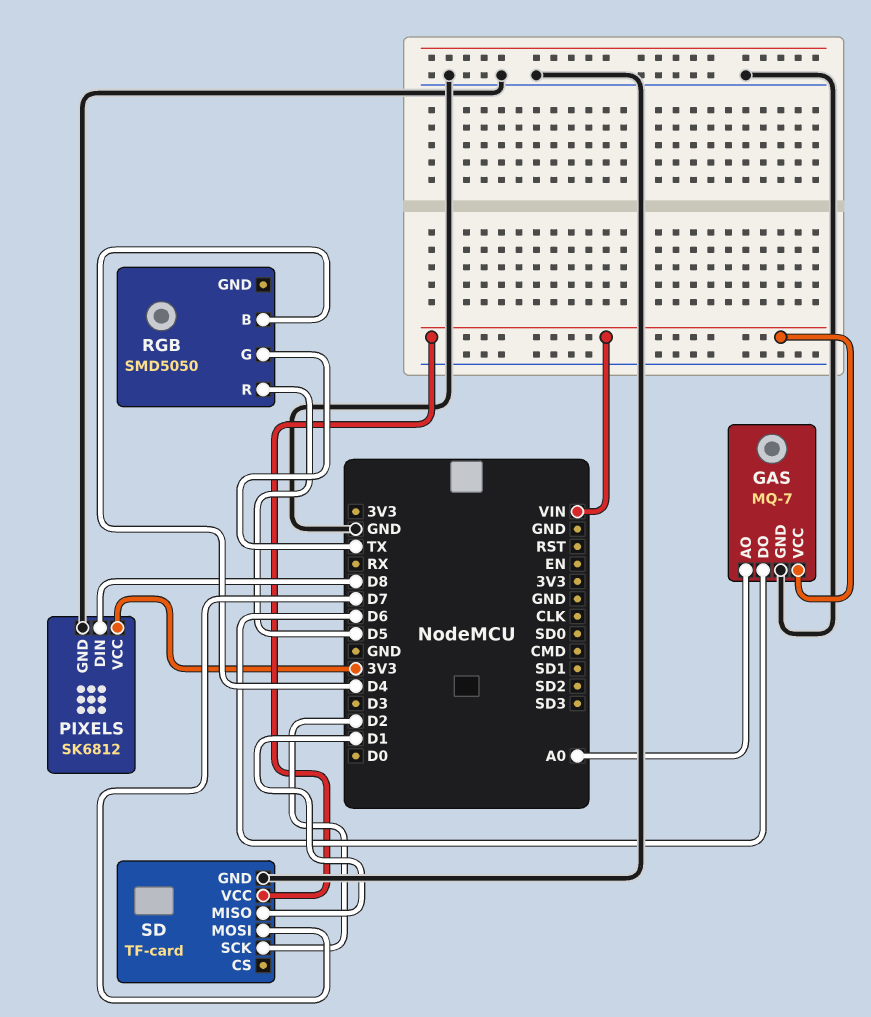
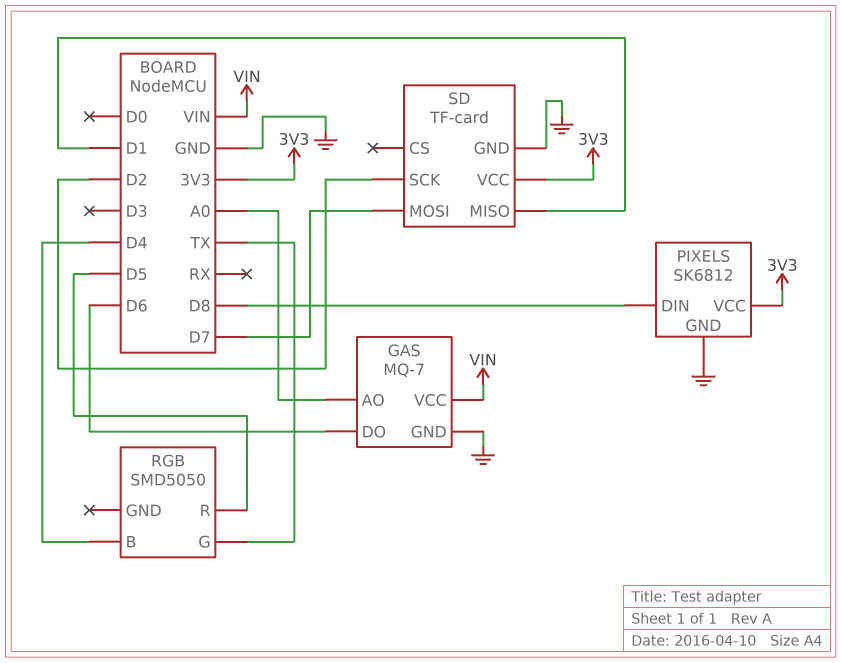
SD pin VCC: VIN -> 3V3

